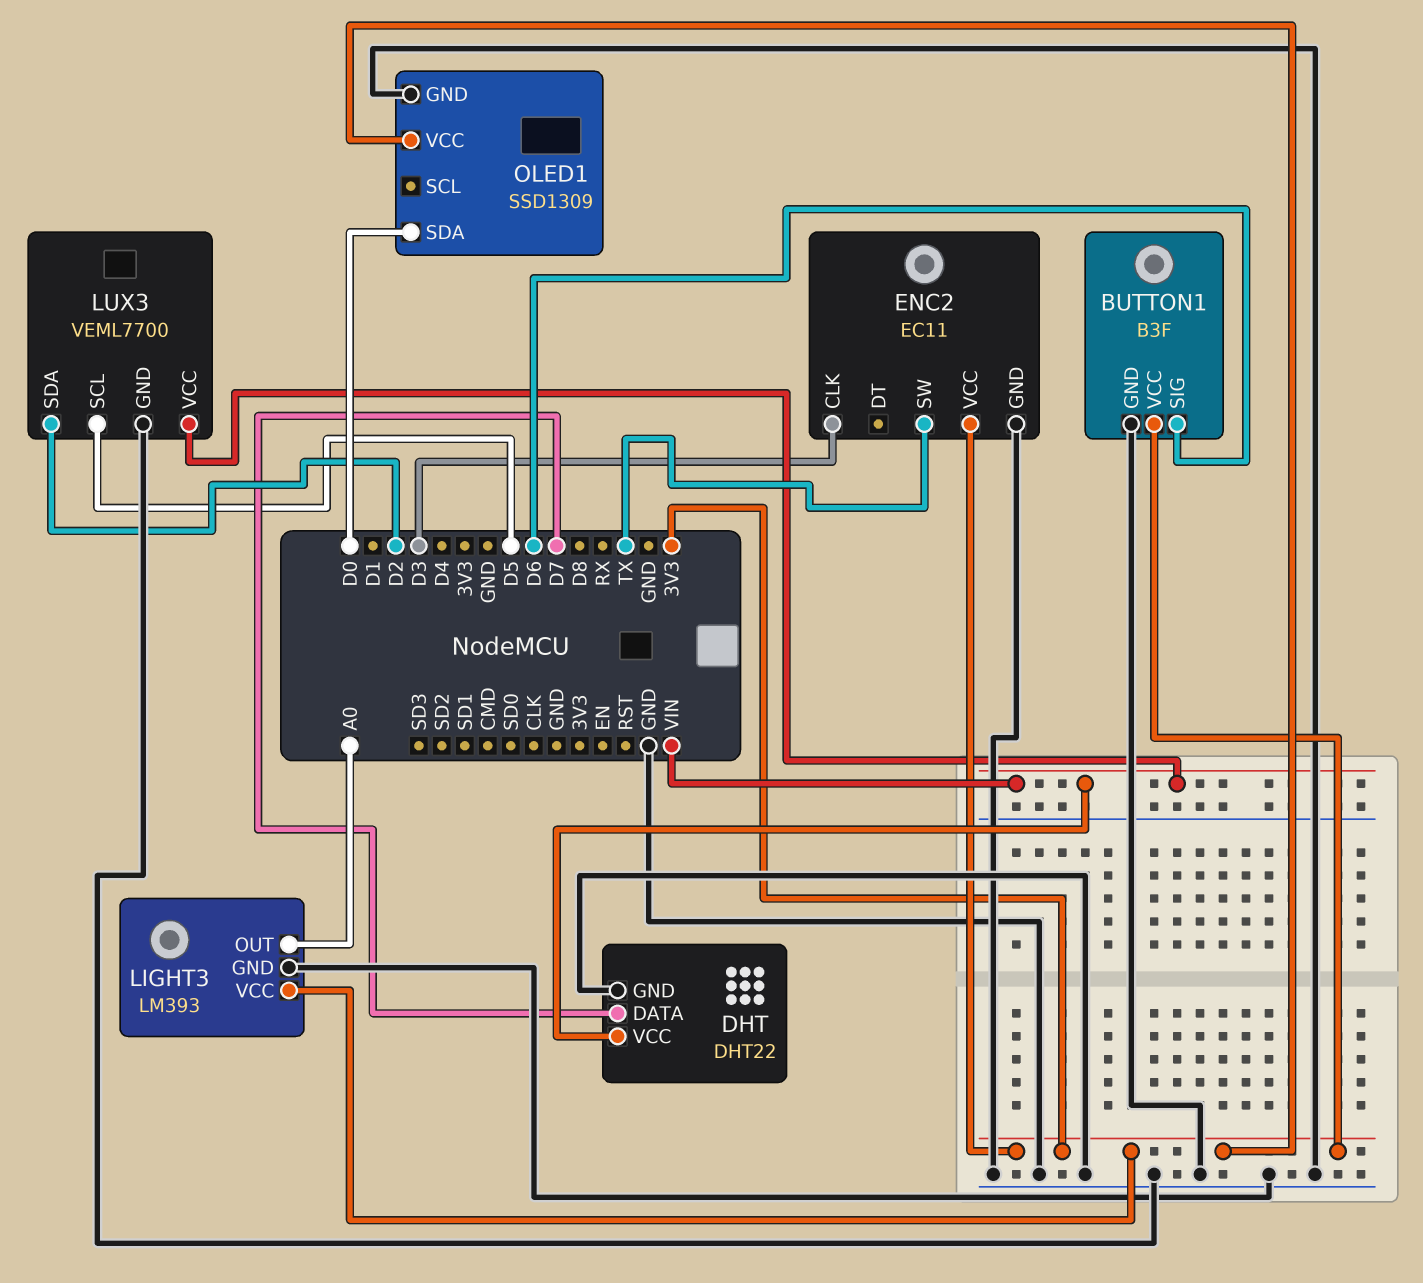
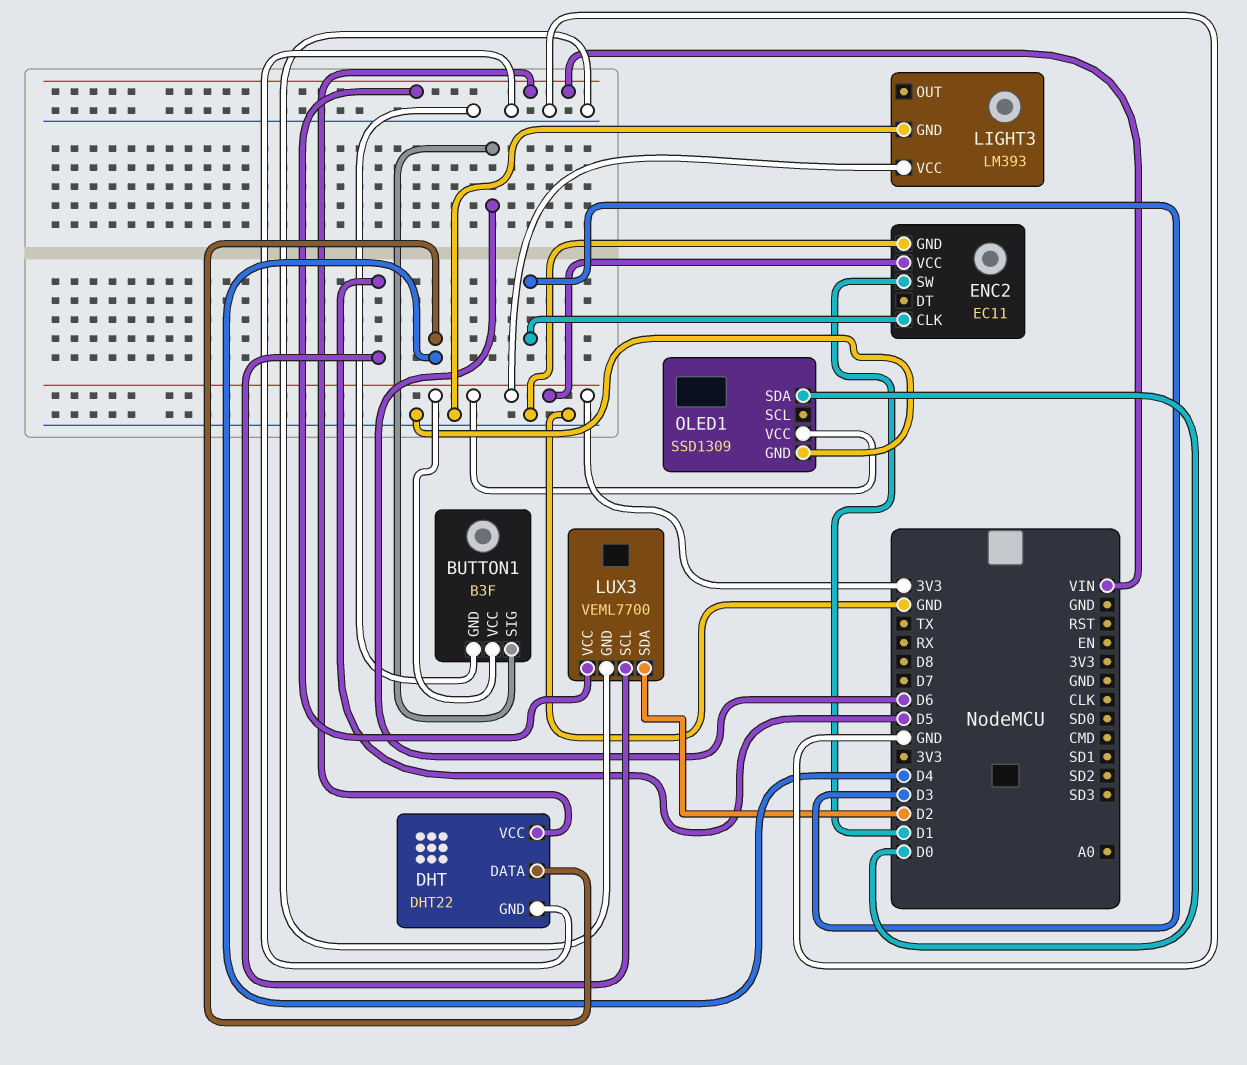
DHT pin DATA: D7 -> D4
ENC2 pin SW: TX -> D1
LIGHT3 pin OUT: A0 -> none

